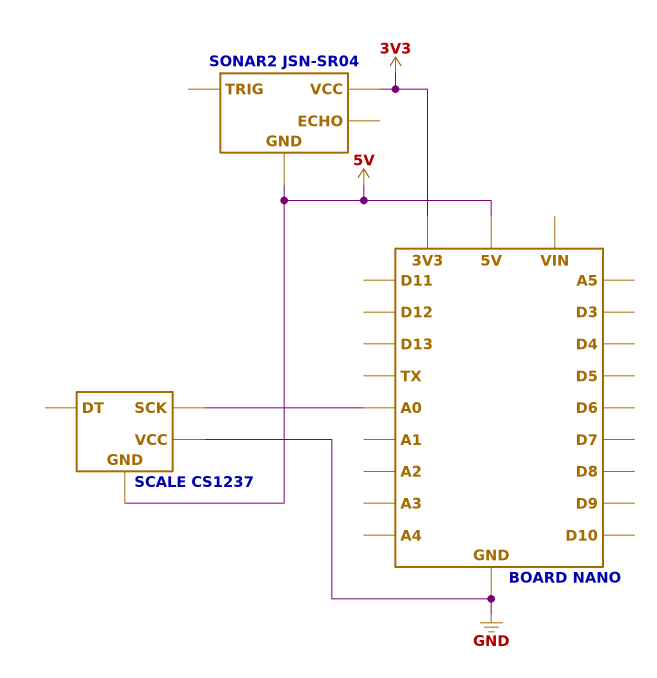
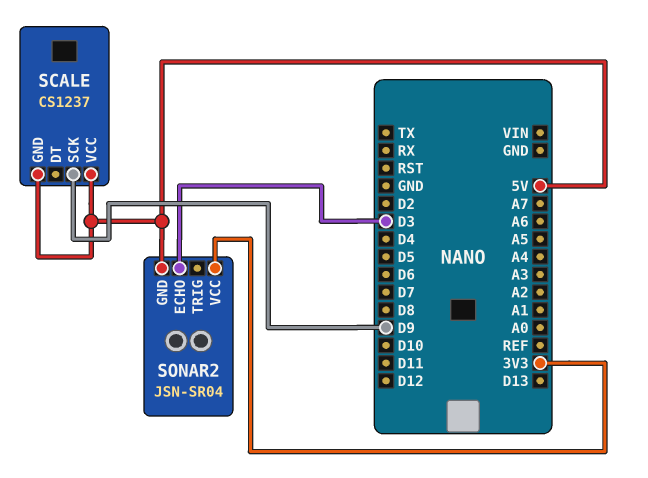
SCALE pin SCK: A0 -> D9
SCALE pin VCC: GND -> 5V
SONAR2 pin ECHO: none -> D3

